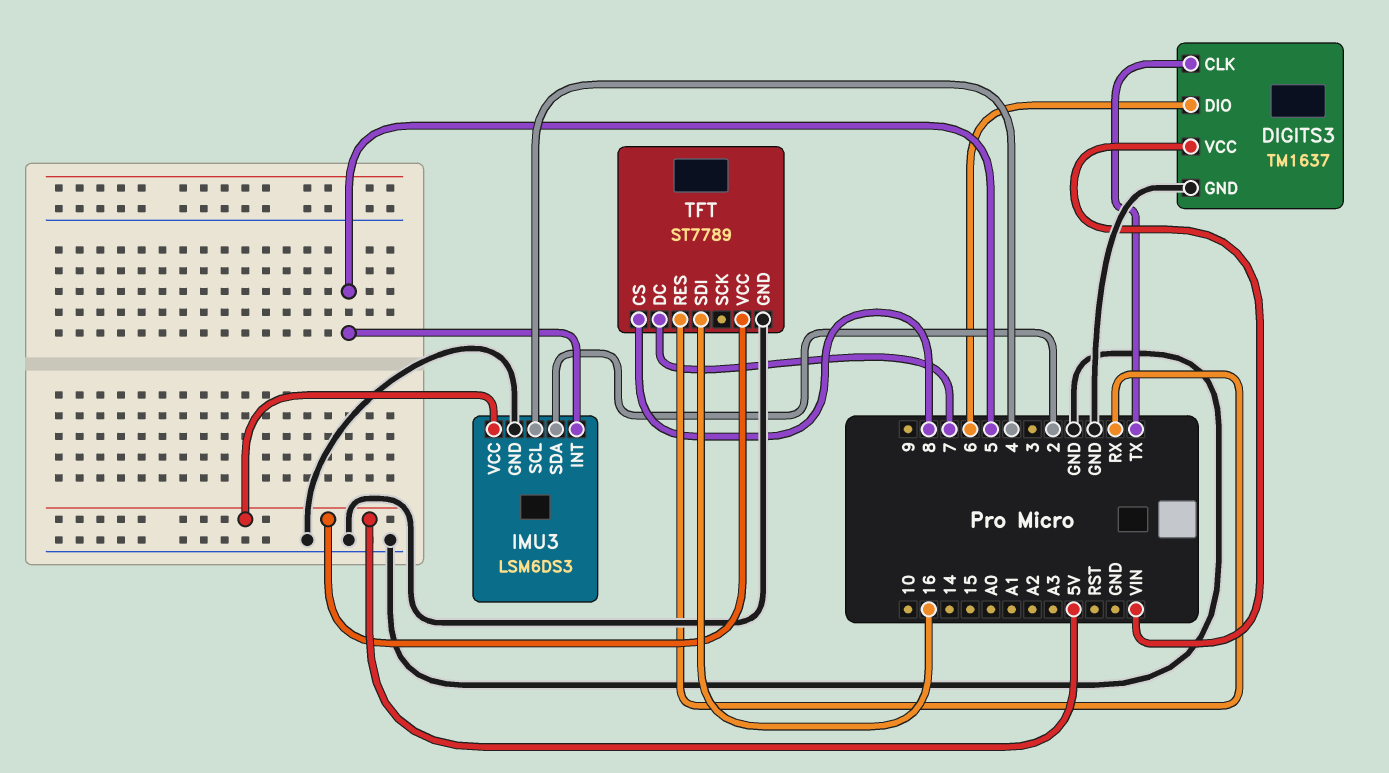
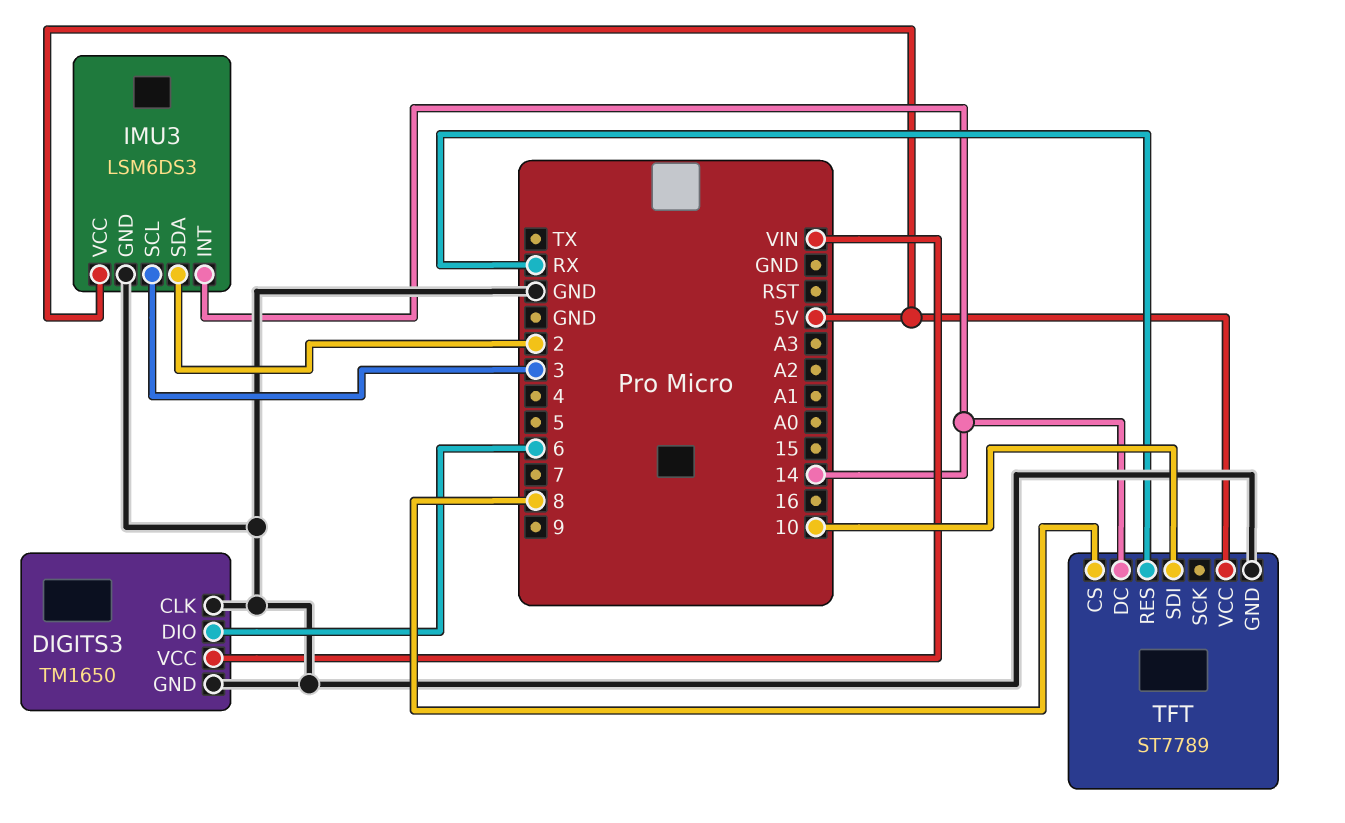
DIGITS3: TM1637 -> TM1650
DIGITS3 pin CLK: TX -> GND
IMU3 pin INT: 5 -> 14
IMU3 pin SCL: 4 -> 3
TFT pin DC: 7 -> 14
TFT pin SDI: 16 -> 10

